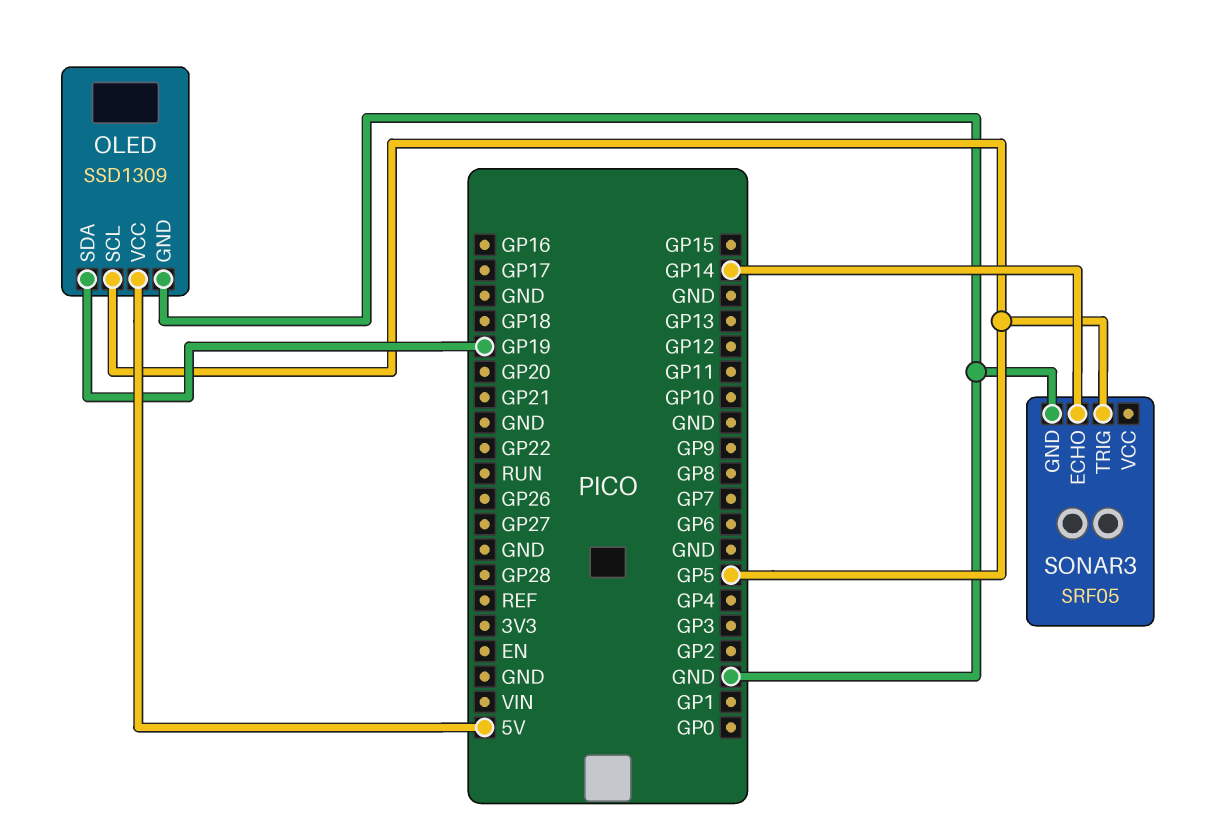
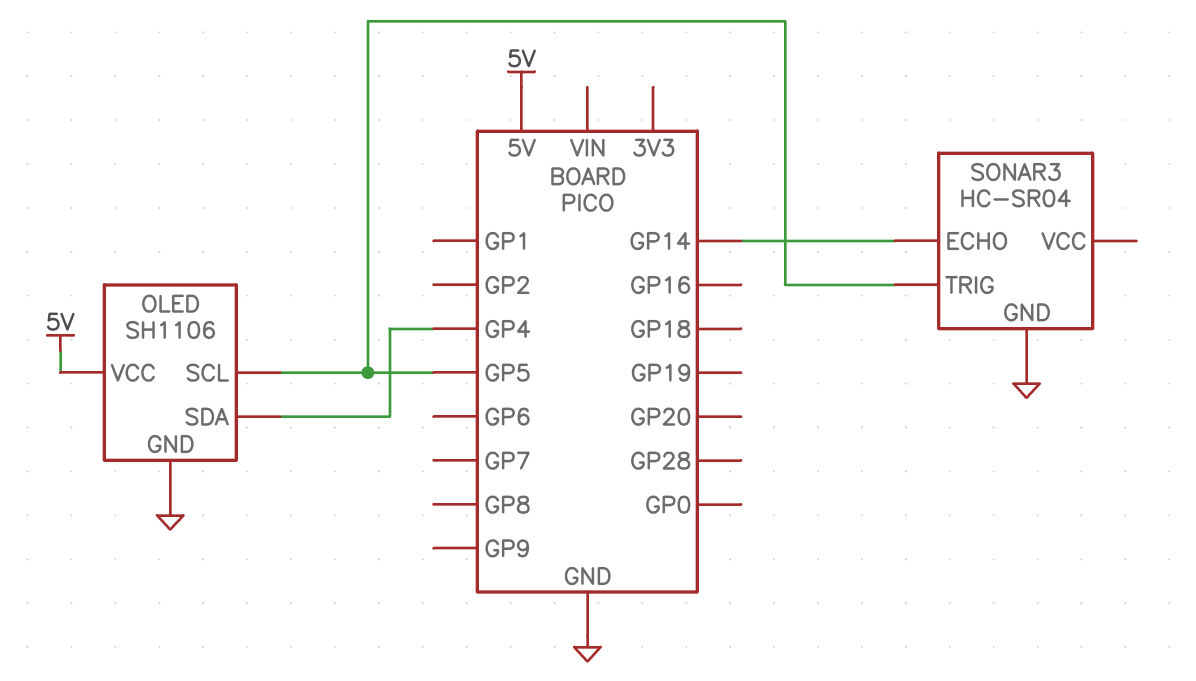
OLED: SSD1309 -> SH1106
OLED pin SDA: GP19 -> GP4
SONAR3: SRF05 -> HC-SR04

